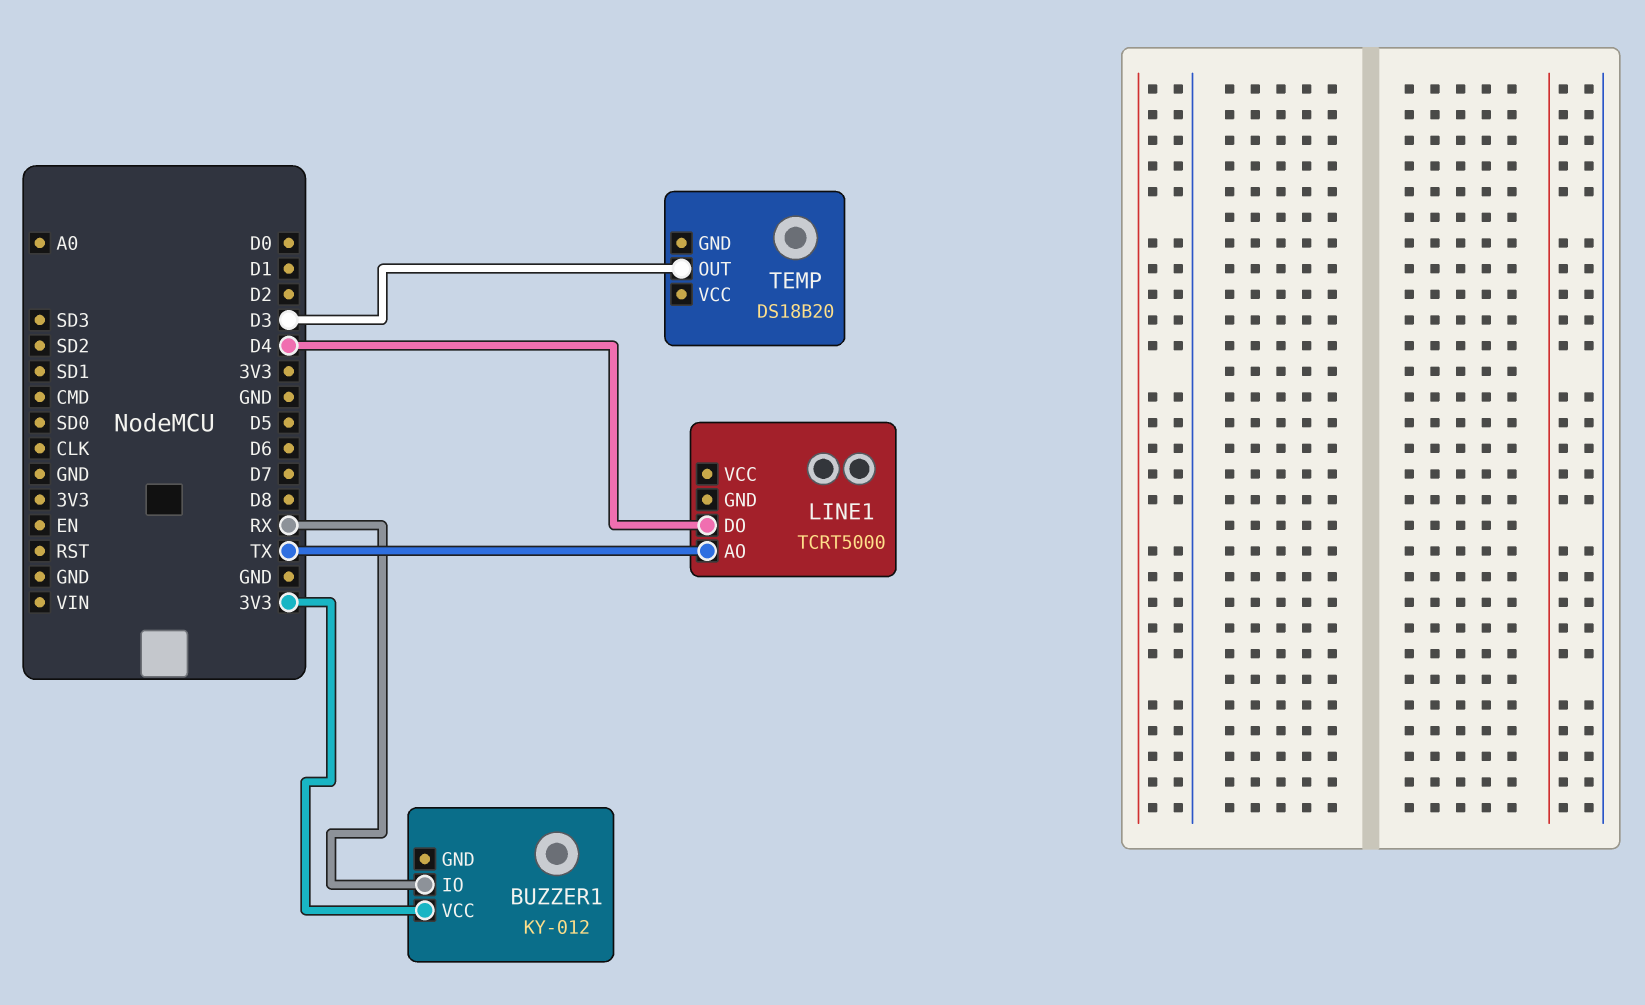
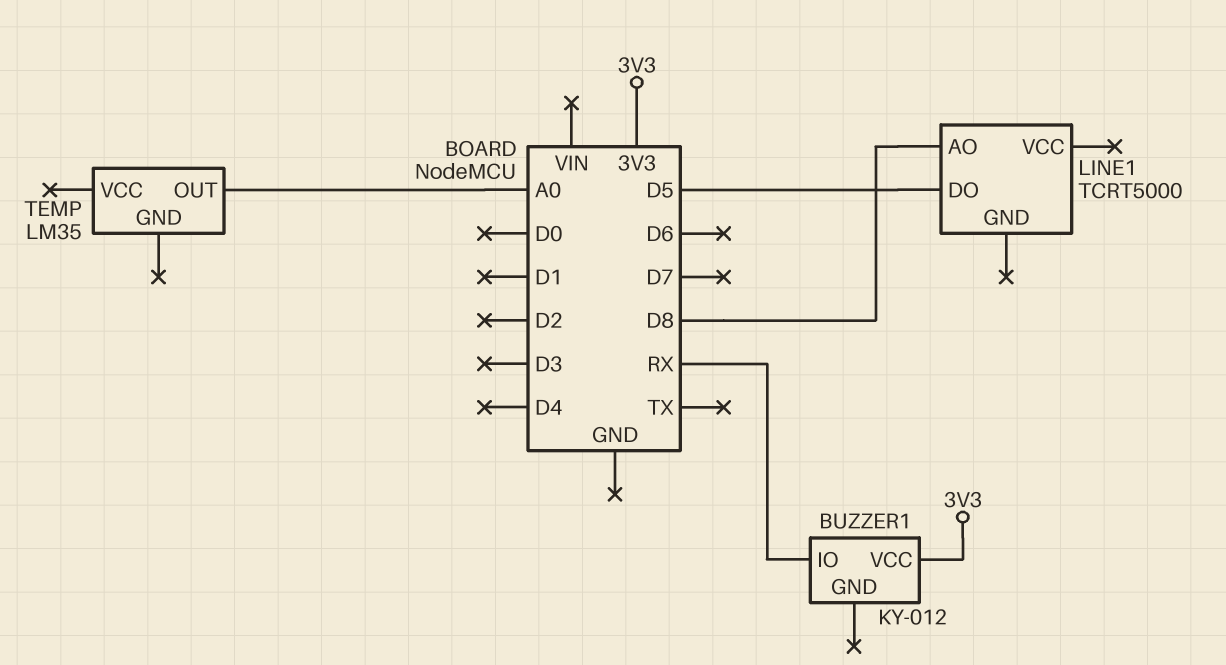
LINE1 pin AO: TX -> D8
LINE1 pin DO: D4 -> D5
TEMP: DS18B20 -> LM35
TEMP pin OUT: D3 -> A0

